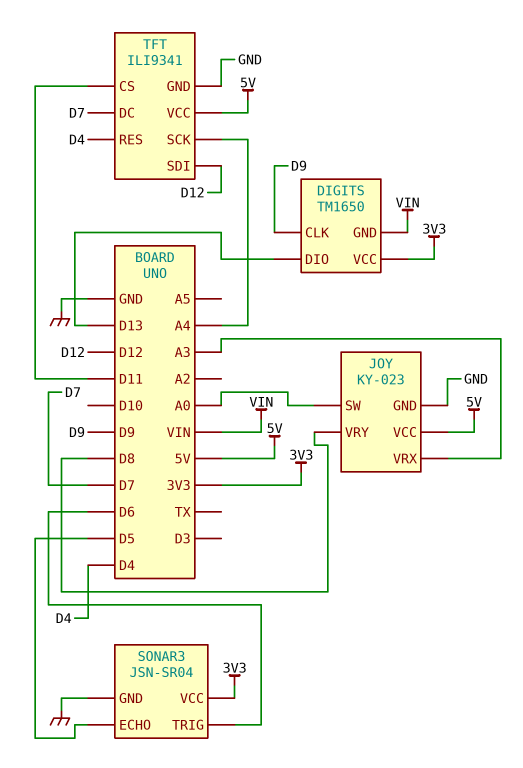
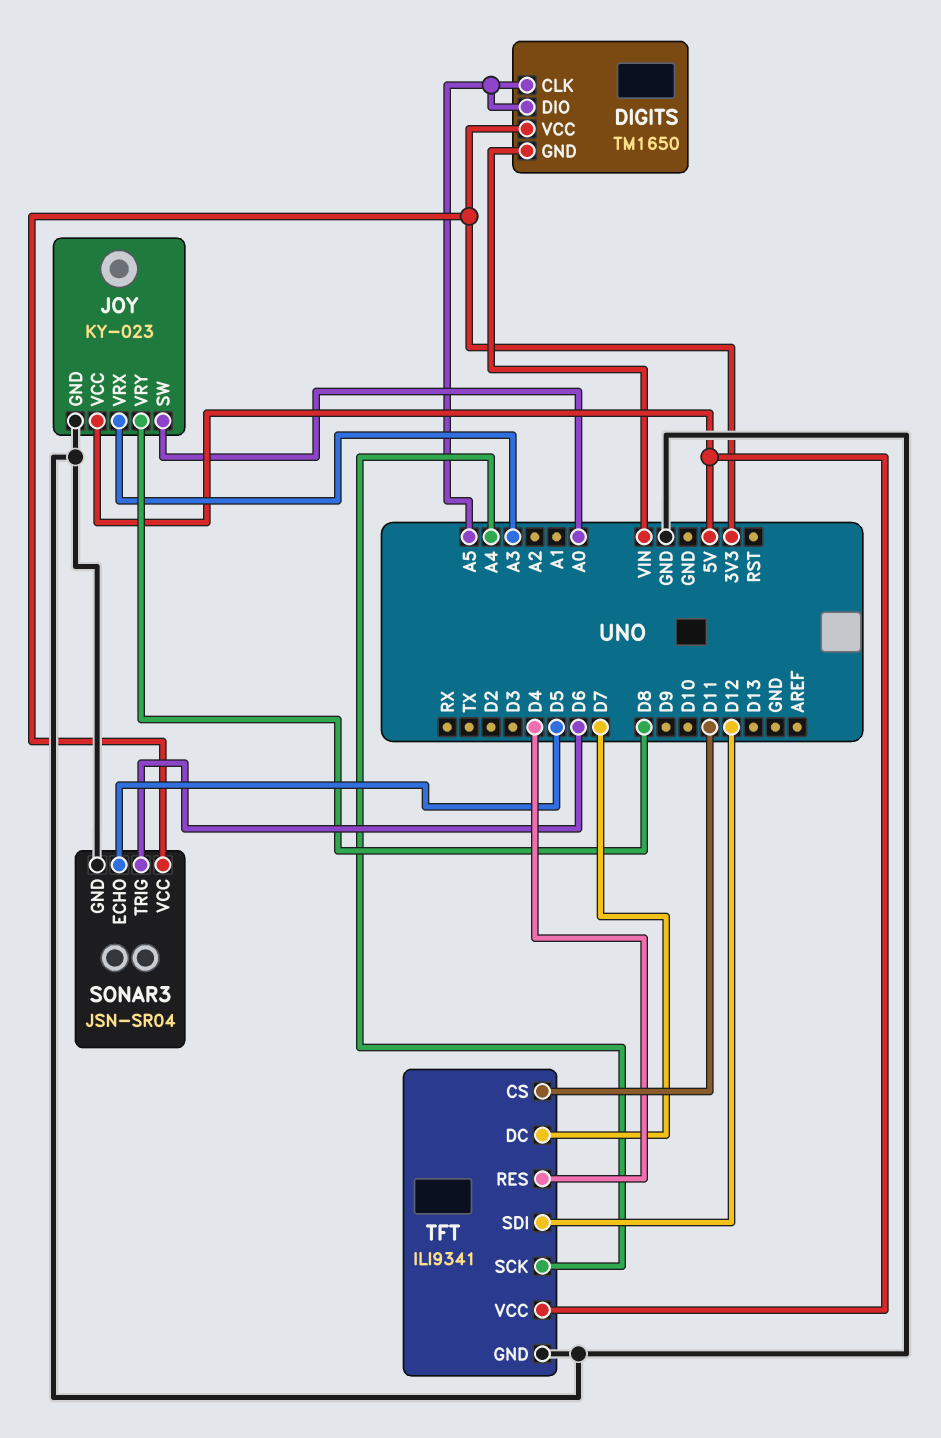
DIGITS pin CLK: D9 -> A5
DIGITS pin DIO: D13 -> A5

